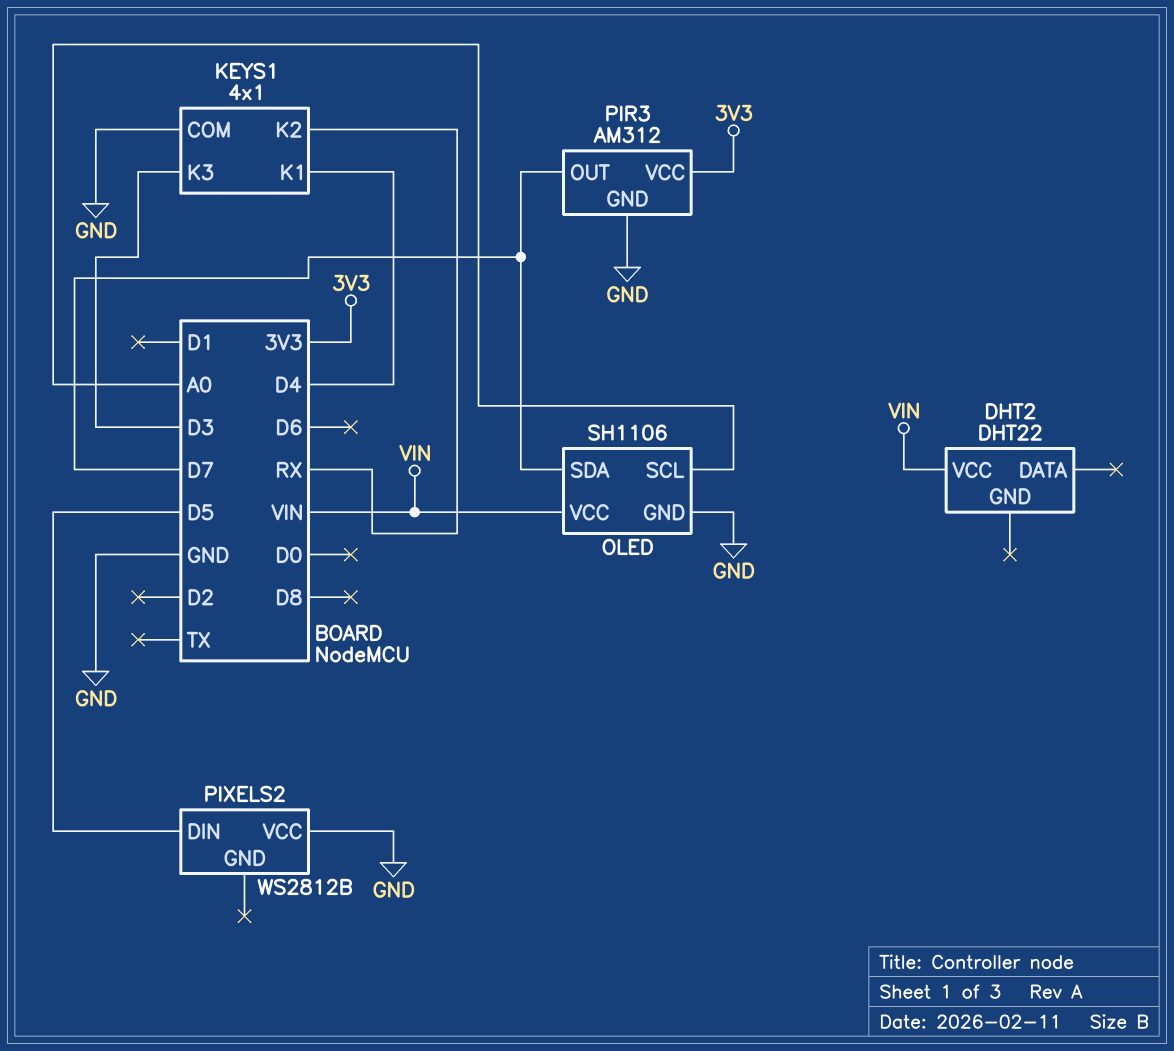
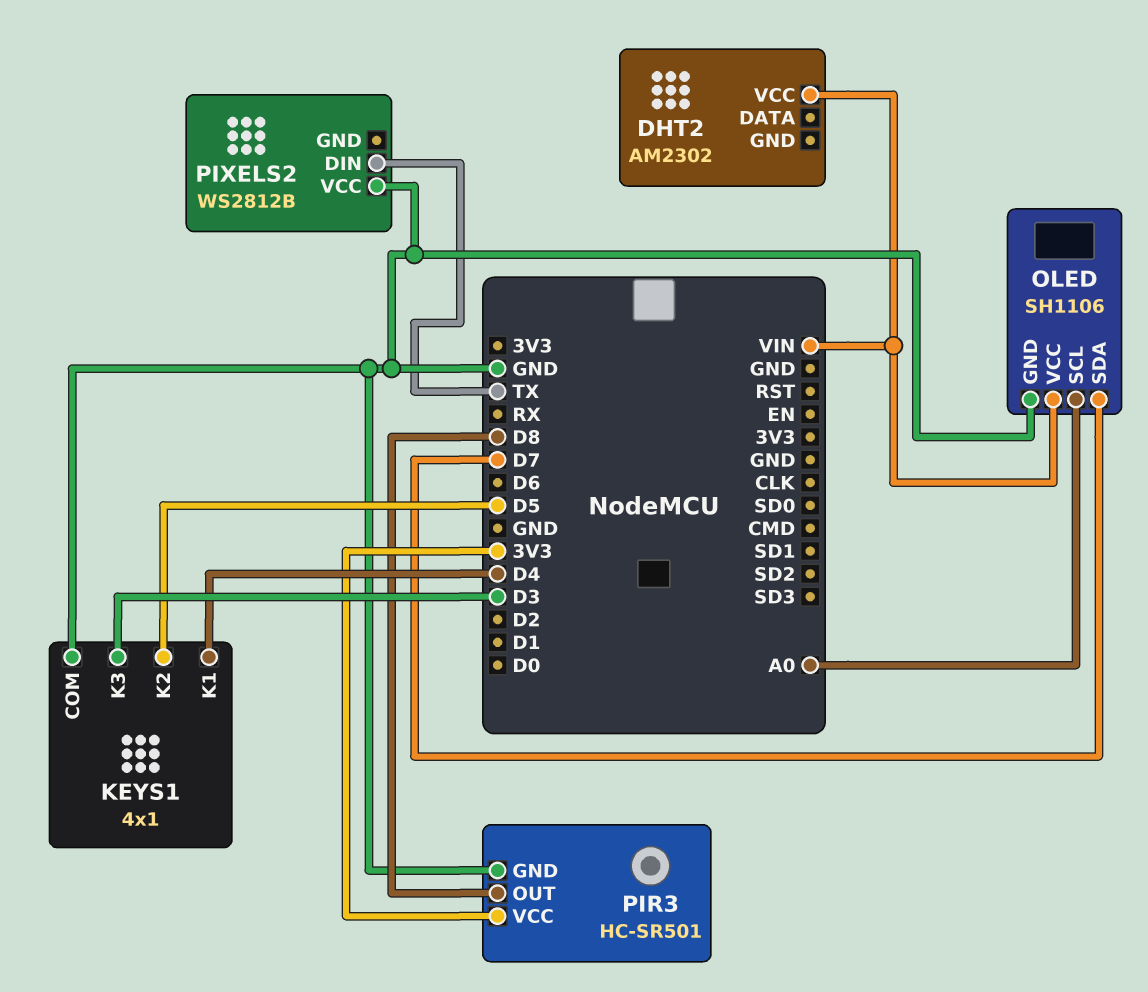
DHT2: DHT22 -> AM2302
KEYS1 pin K2: RX -> D5
PIR3: AM312 -> HC-SR501
PIR3 pin OUT: D7 -> D8
PIXELS2 pin DIN: D5 -> TX

